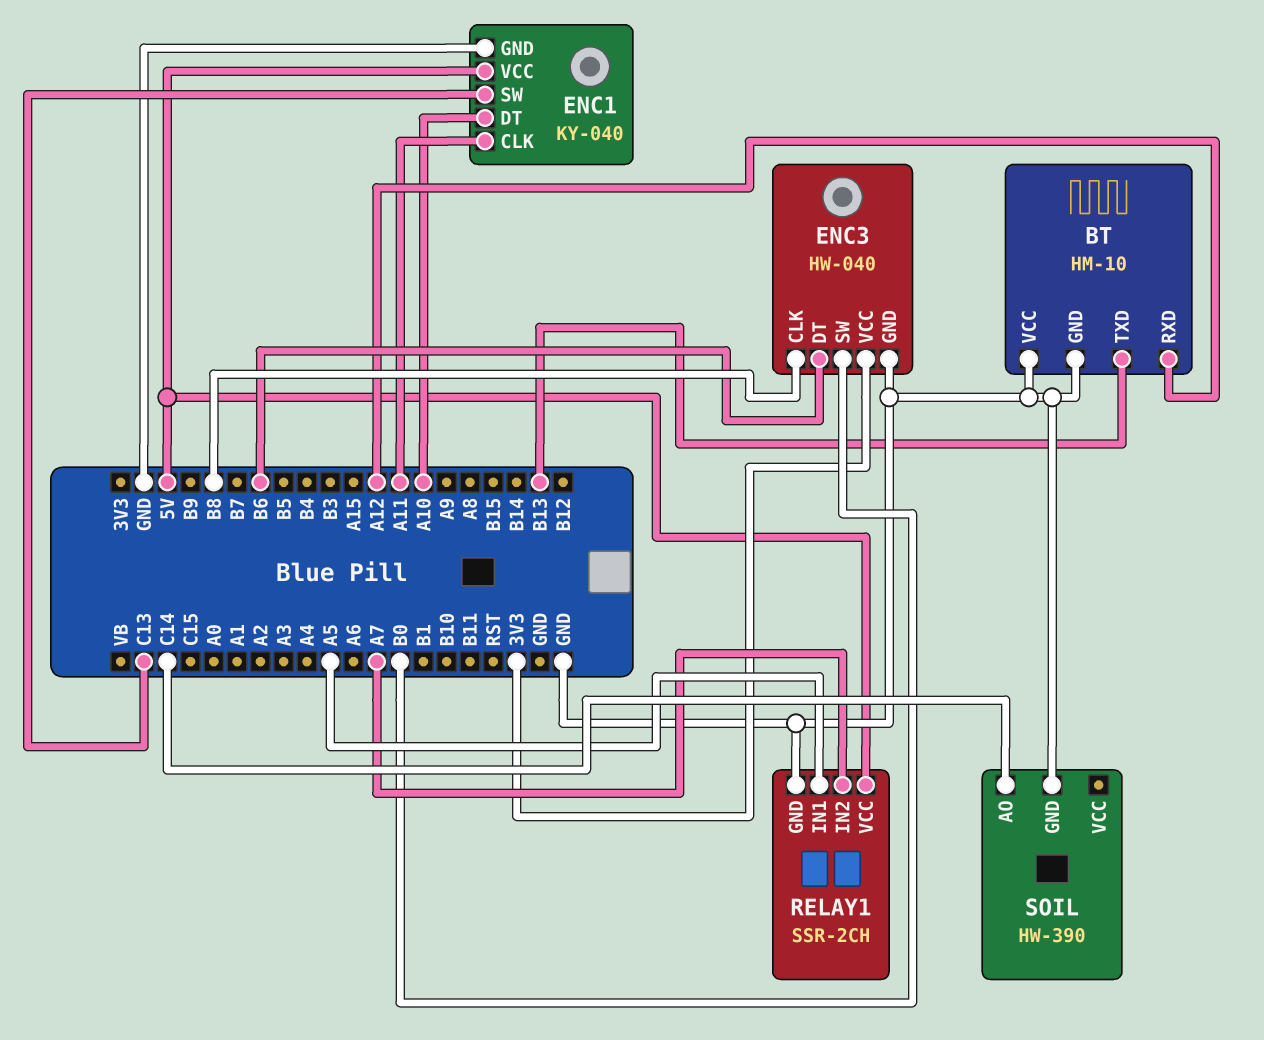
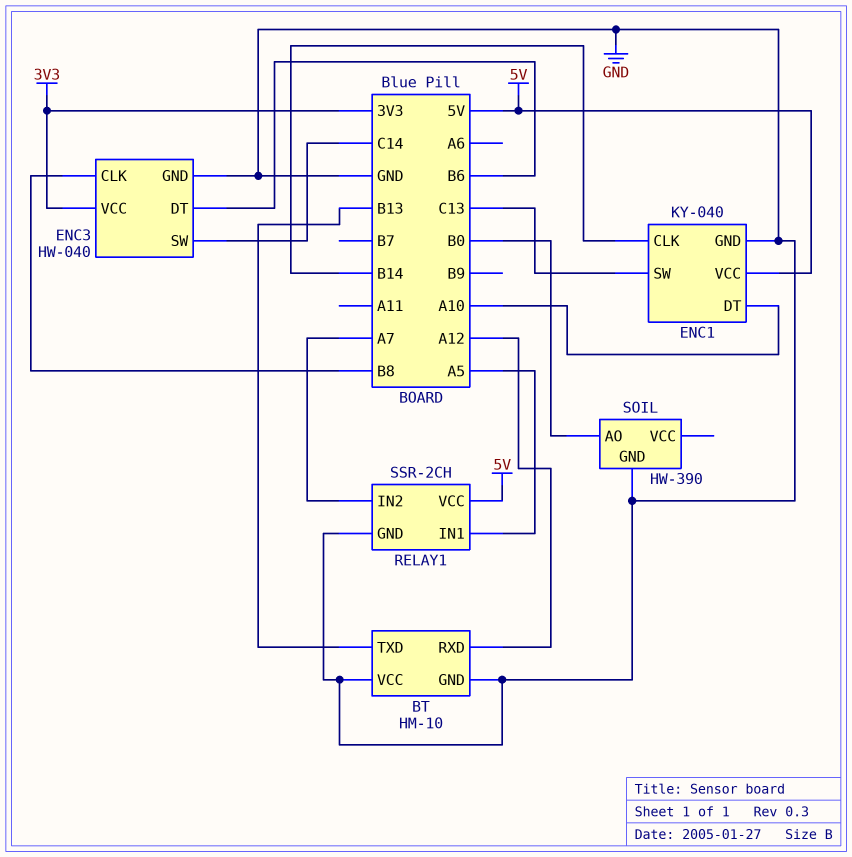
ENC1 pin CLK: A11 -> B14
ENC3 pin SW: B0 -> C14
SOIL pin AO: C14 -> B0

